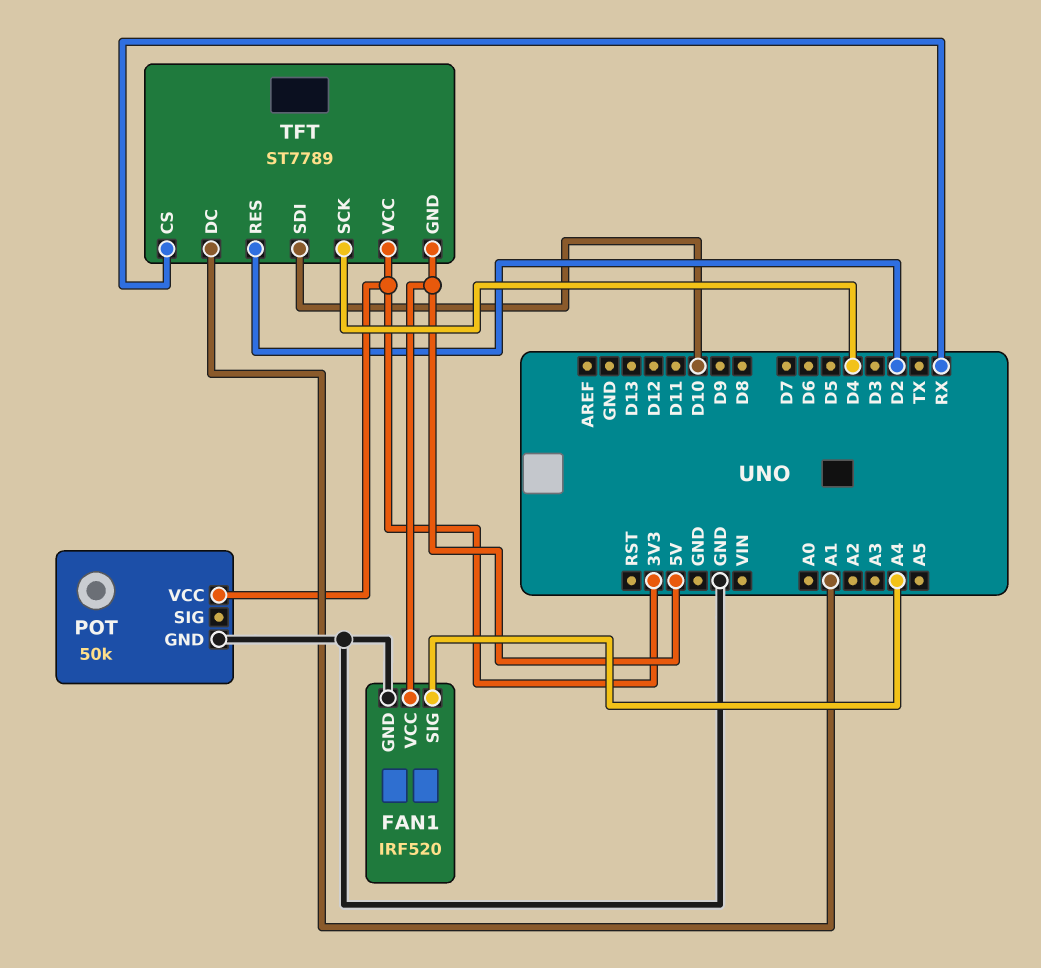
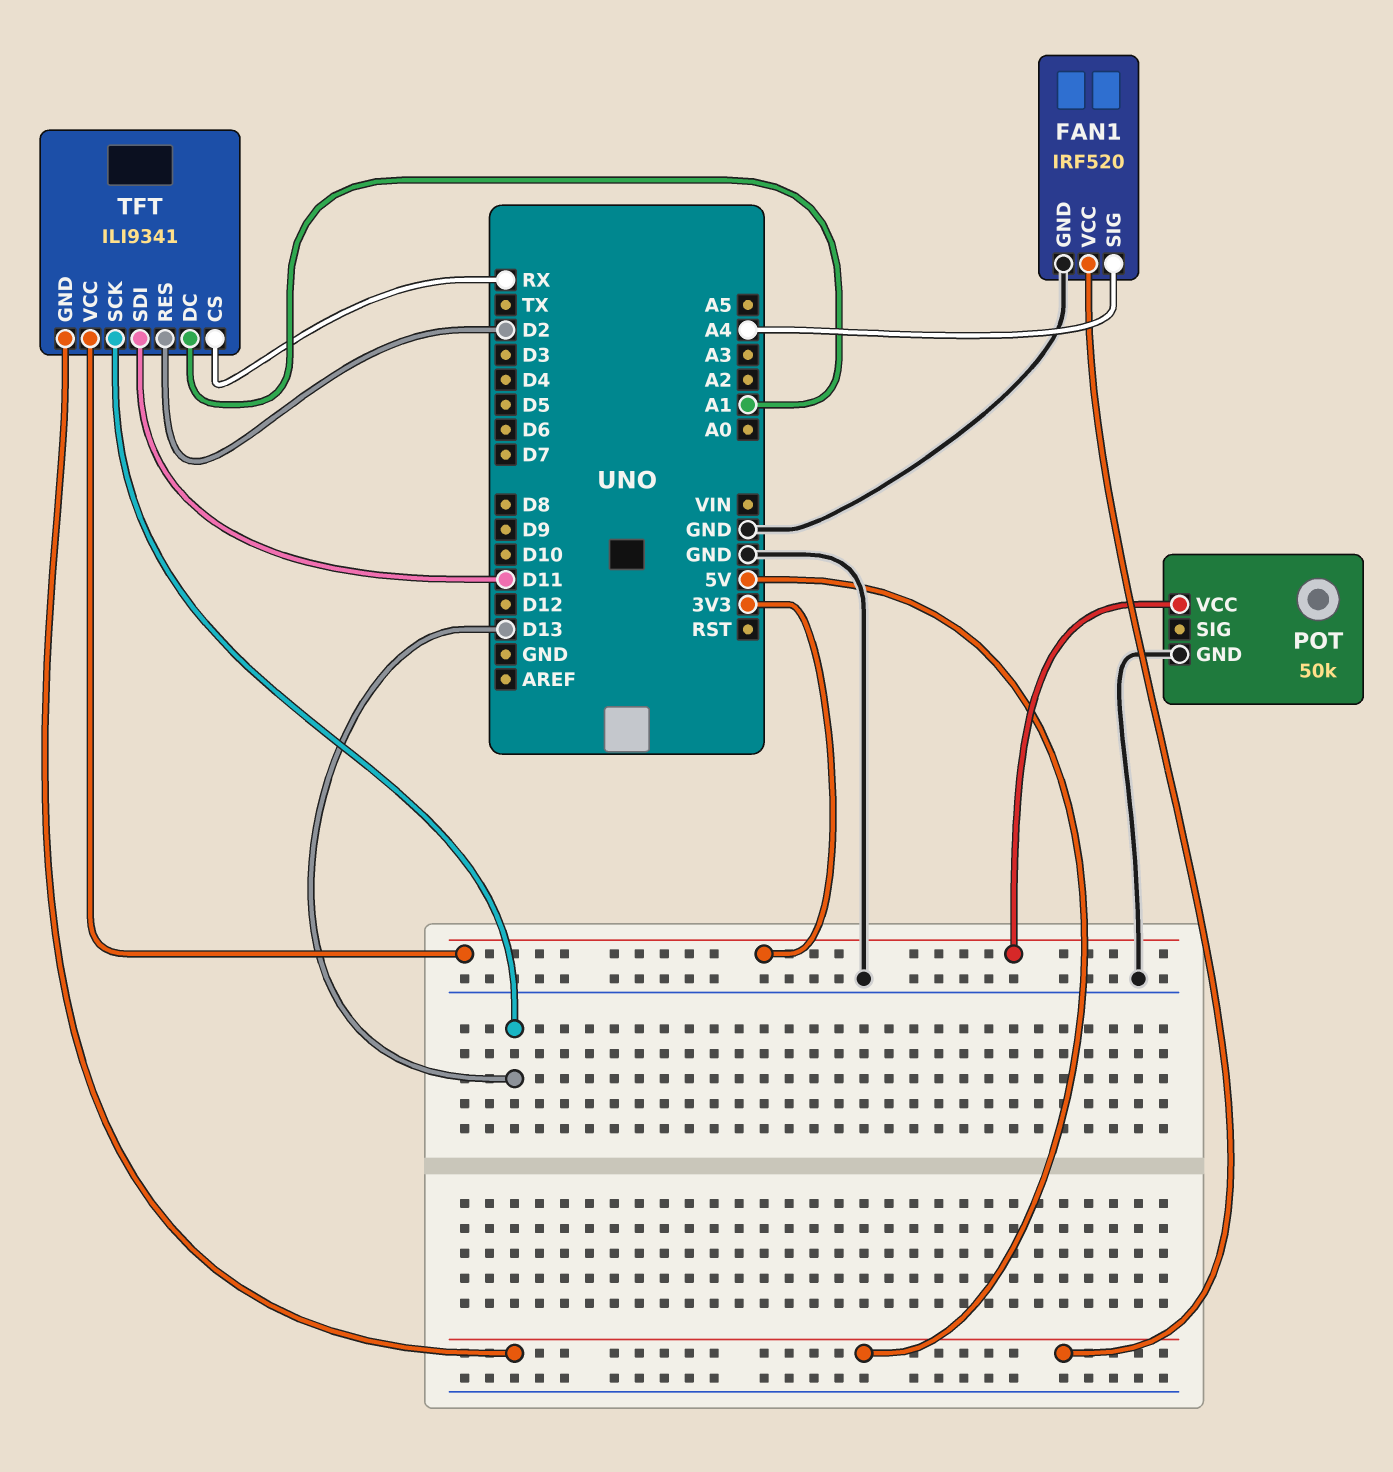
TFT: ST7789 -> ILI9341
TFT pin SCK: D4 -> D13
TFT pin SDI: D10 -> D11

